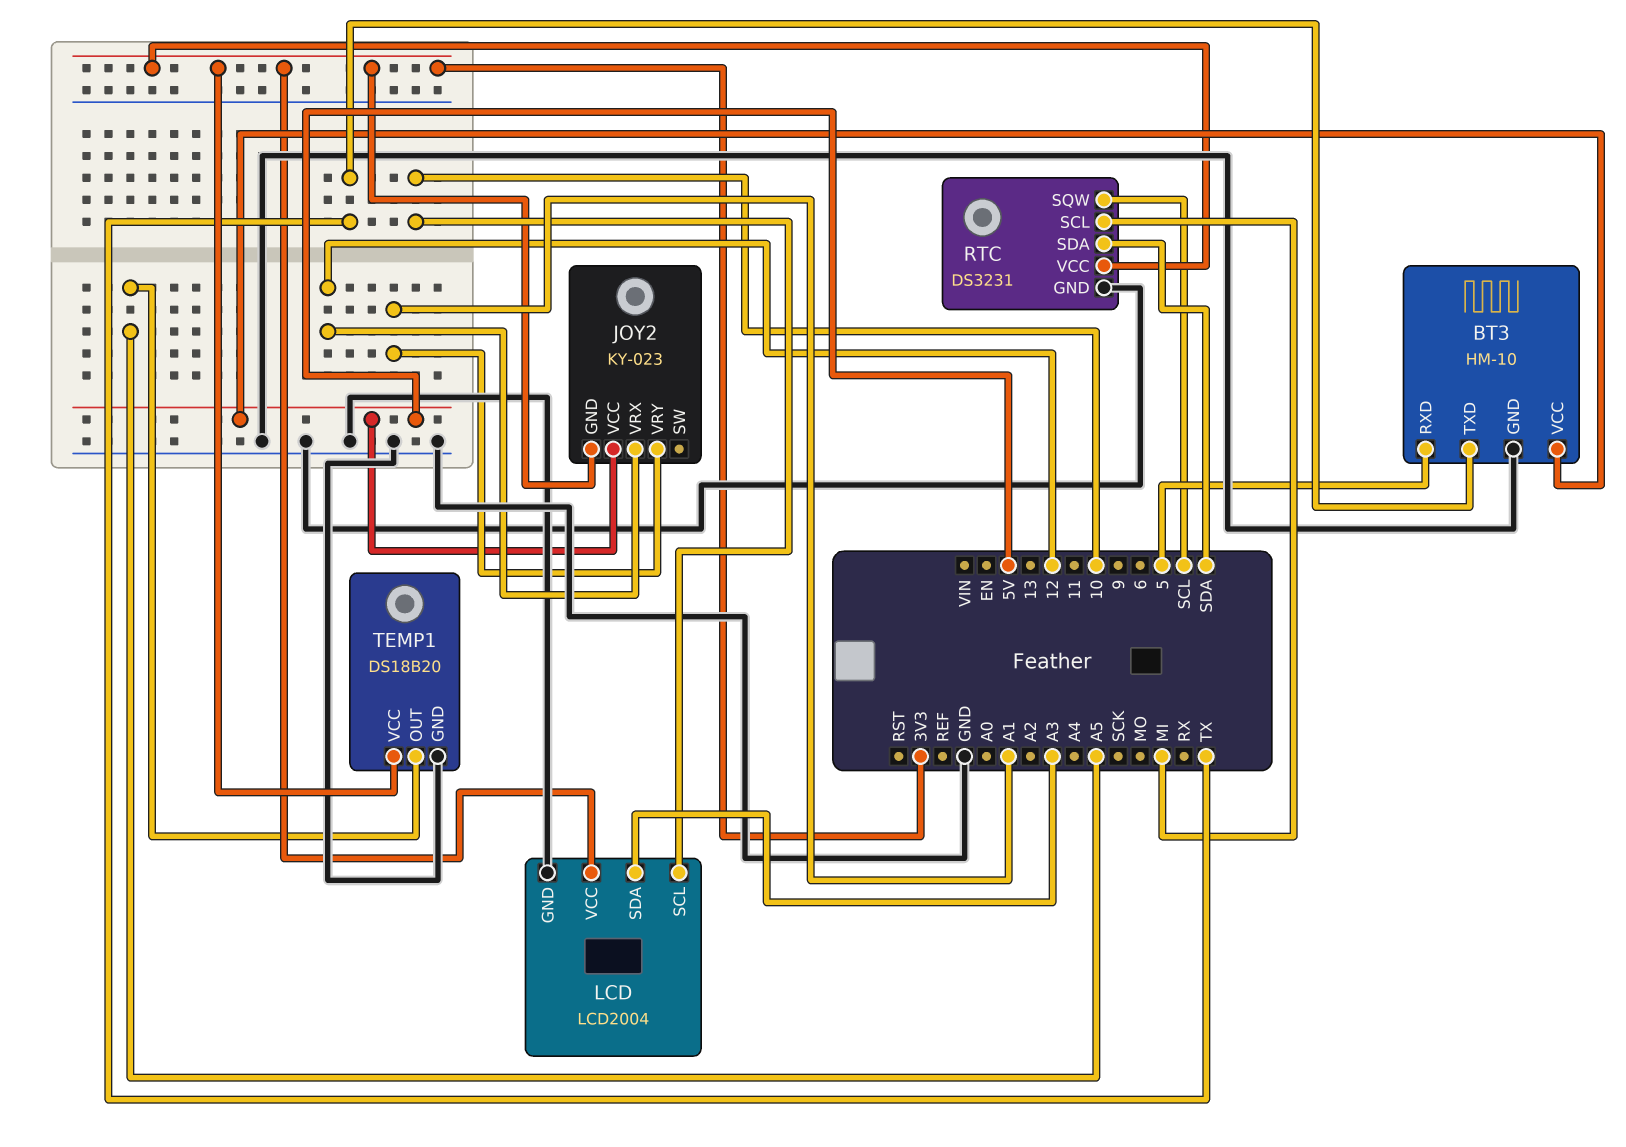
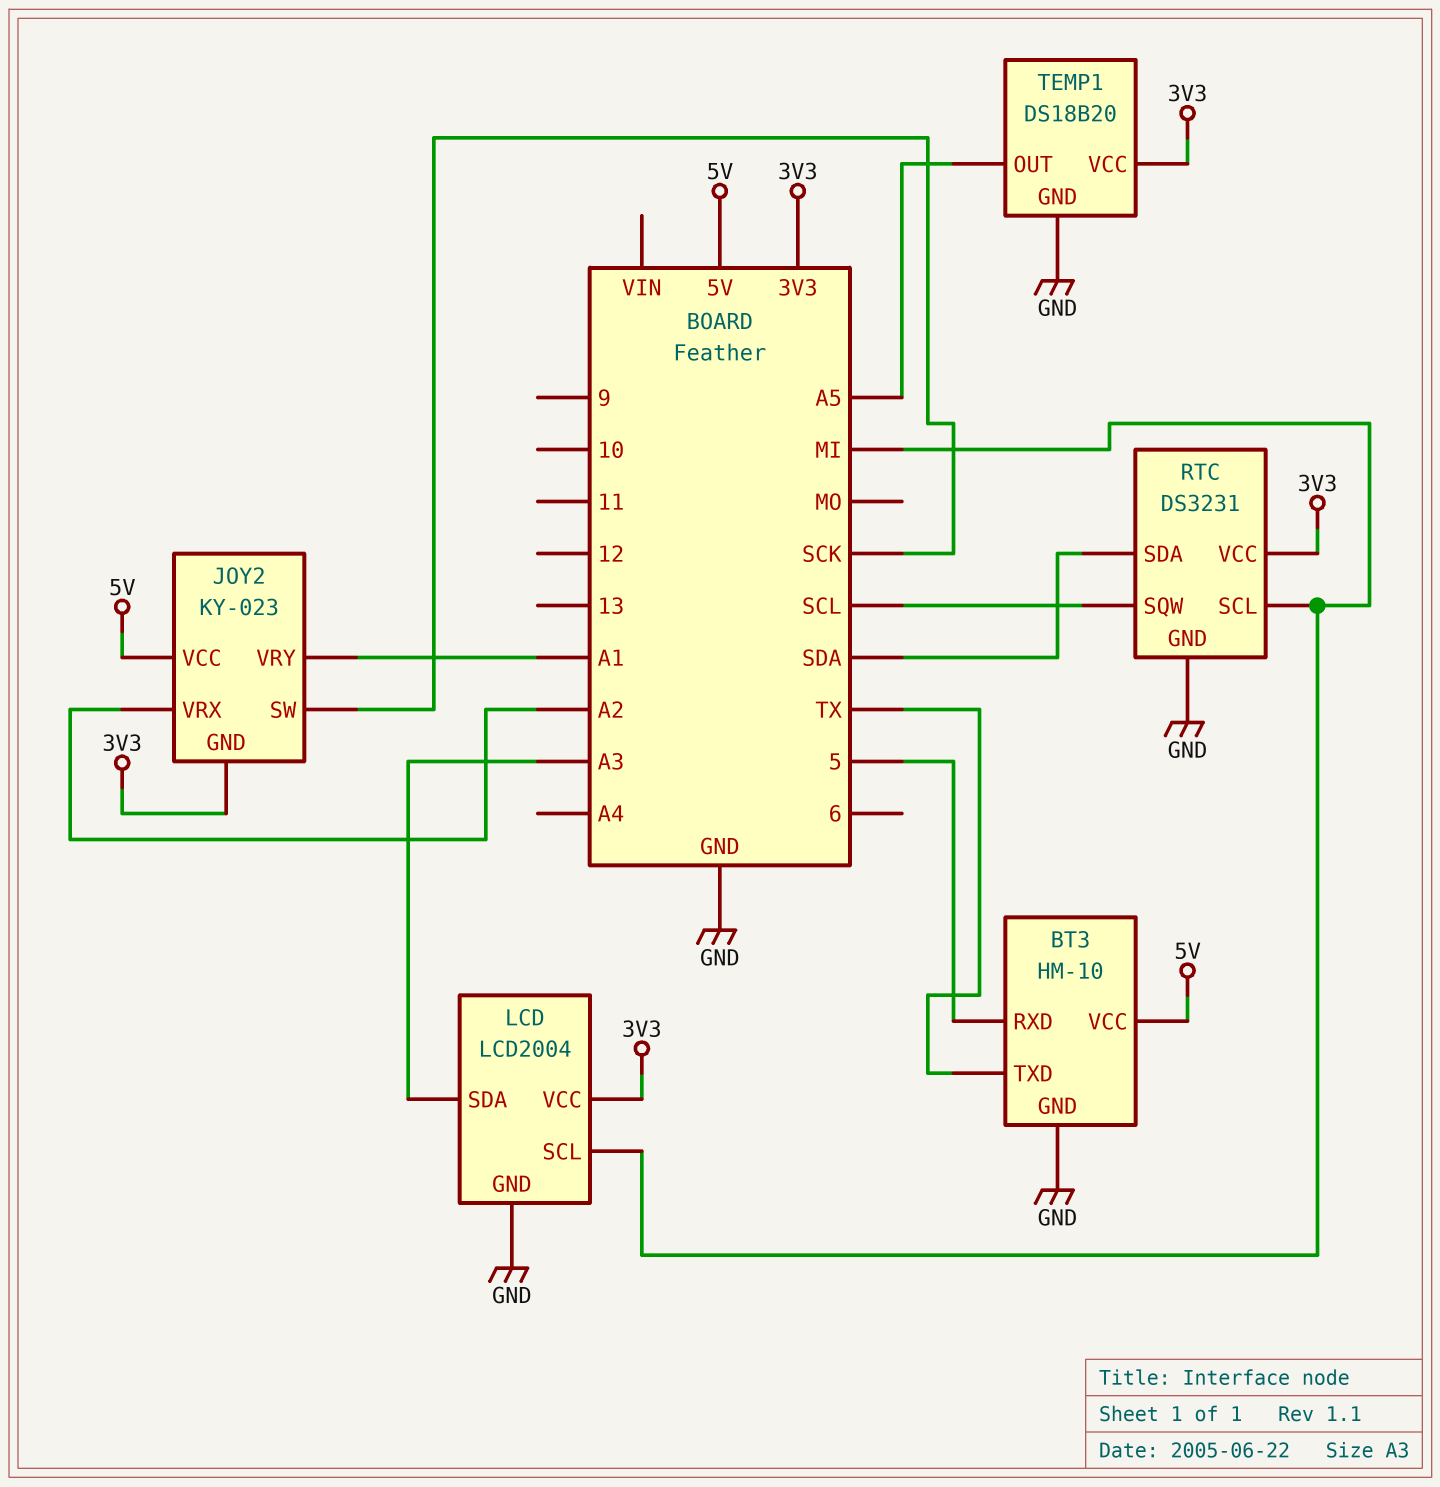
JOY2 pin SW: none -> SCK
JOY2 pin VRX: 12 -> A2
LCD pin SCL: 10 -> MI

